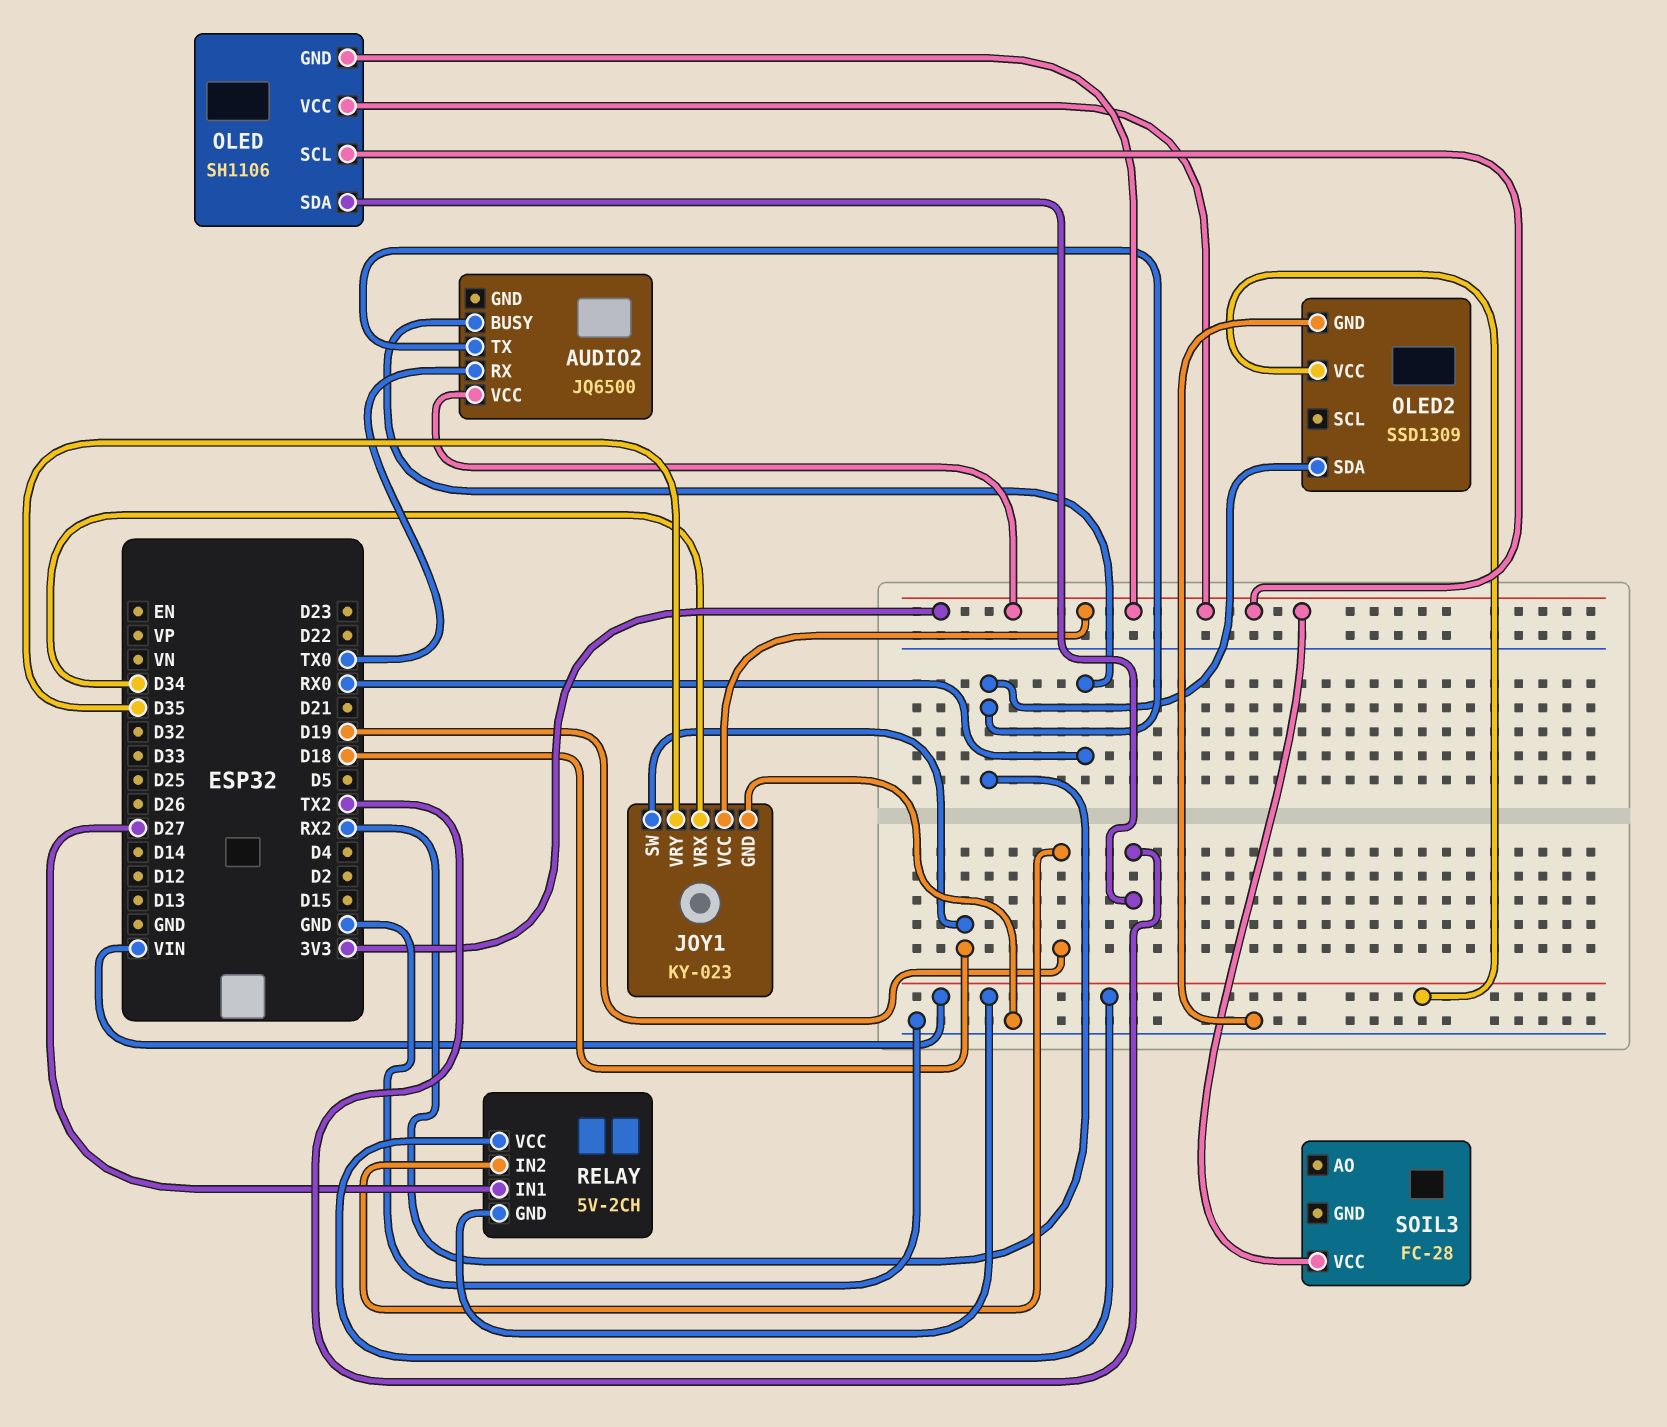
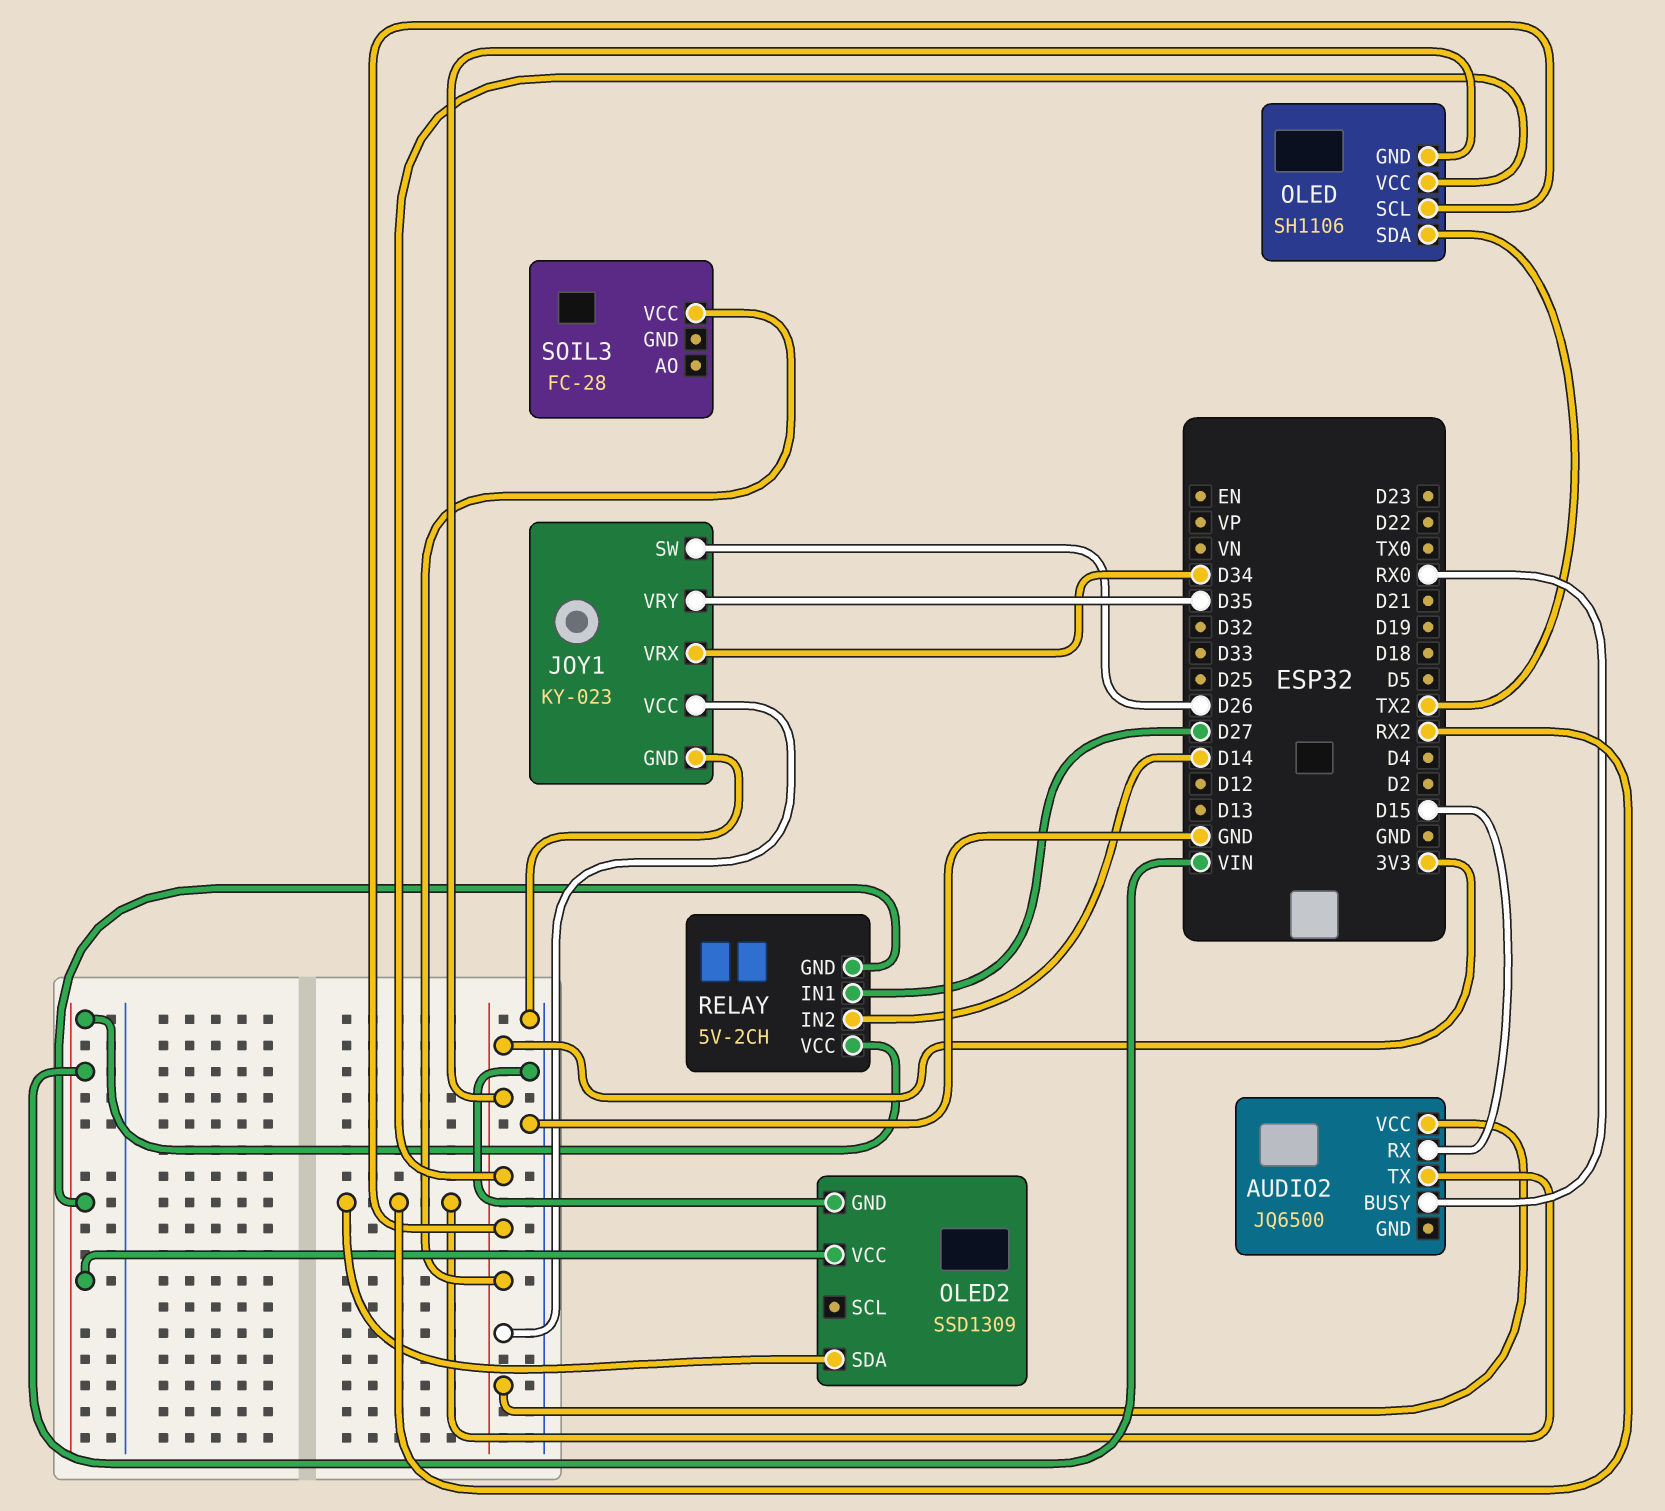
AUDIO2 pin RX: TX0 -> D15
JOY1 pin SW: D18 -> D26
RELAY pin IN2: D19 -> D14

